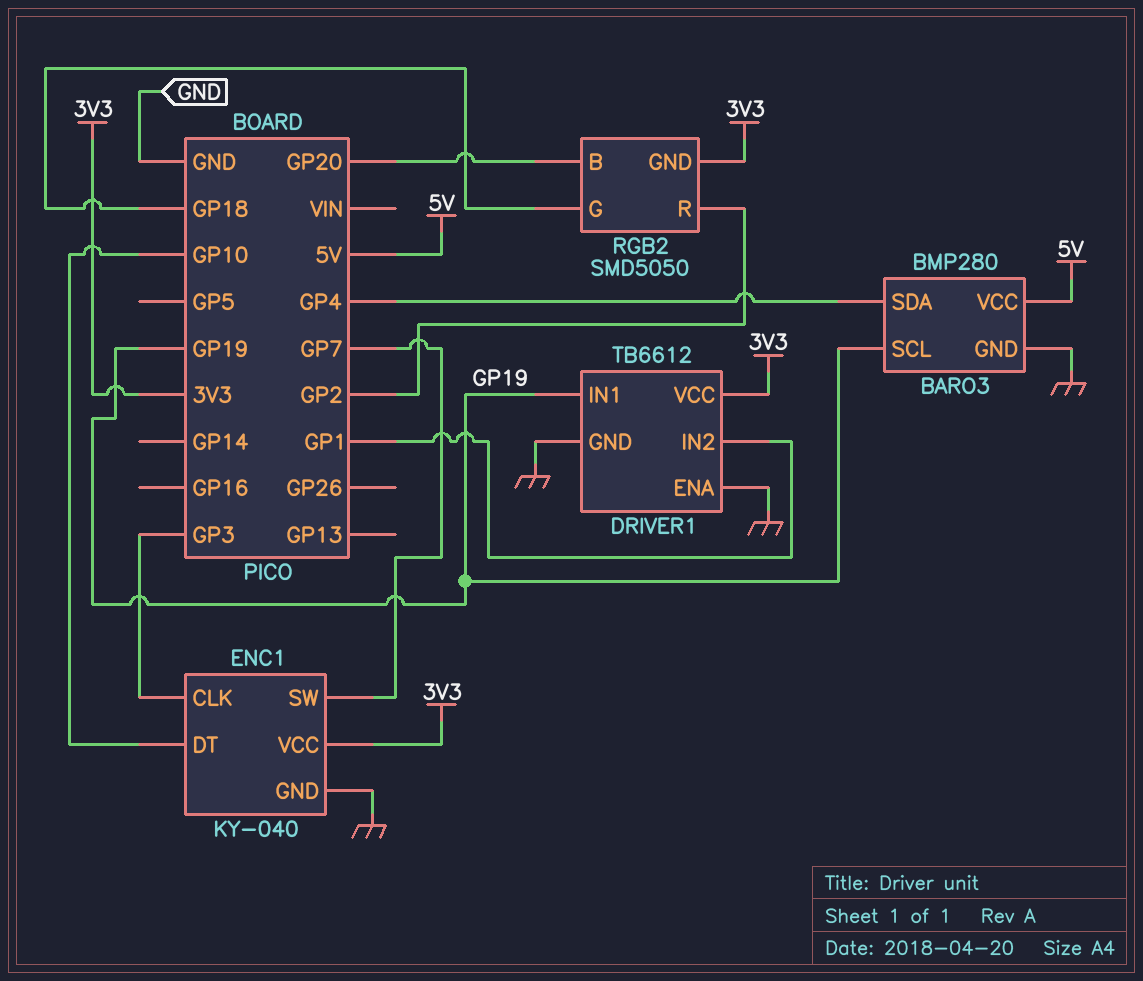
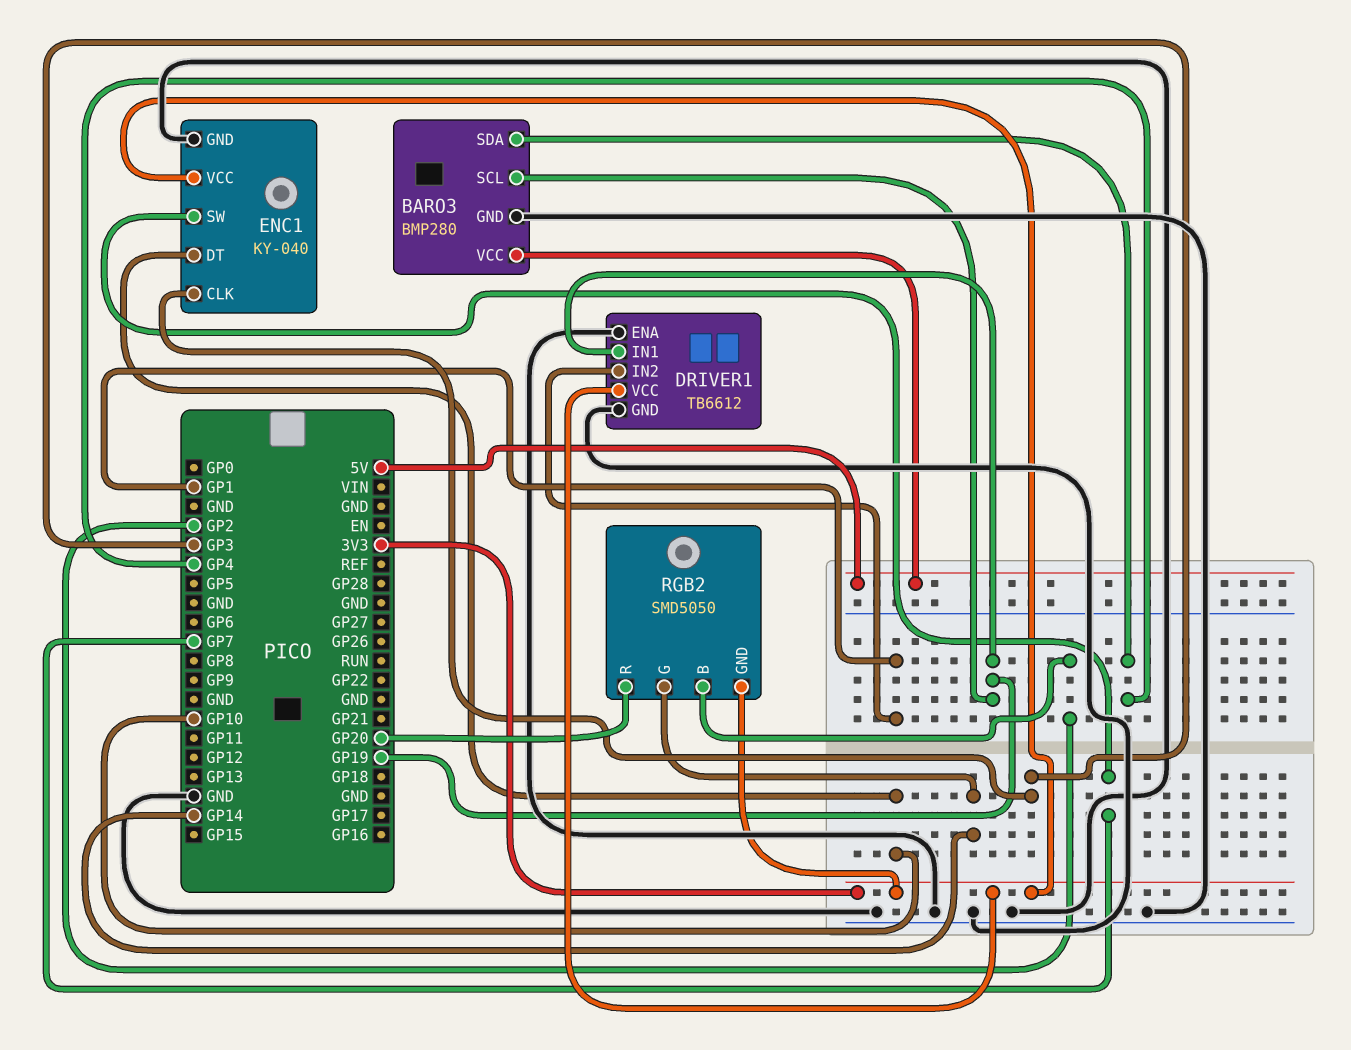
RGB2 pin B: GP20 -> GP2
RGB2 pin G: GP18 -> GP14
RGB2 pin R: GP2 -> GP20

